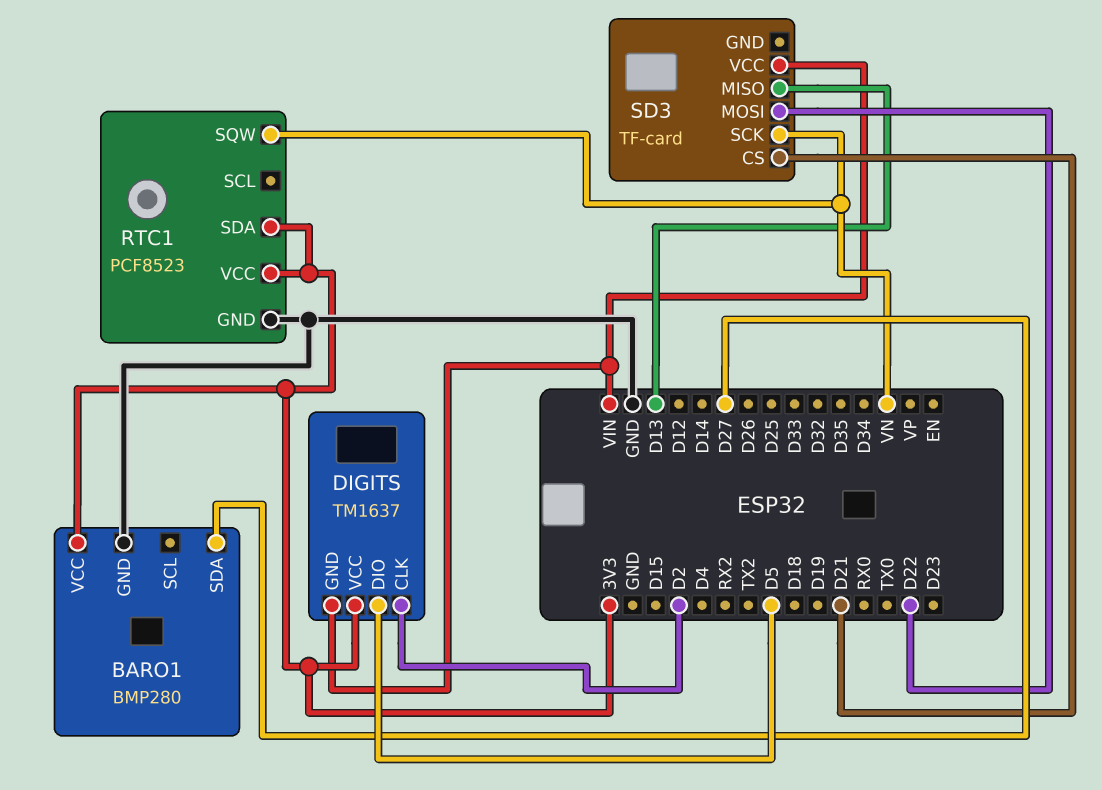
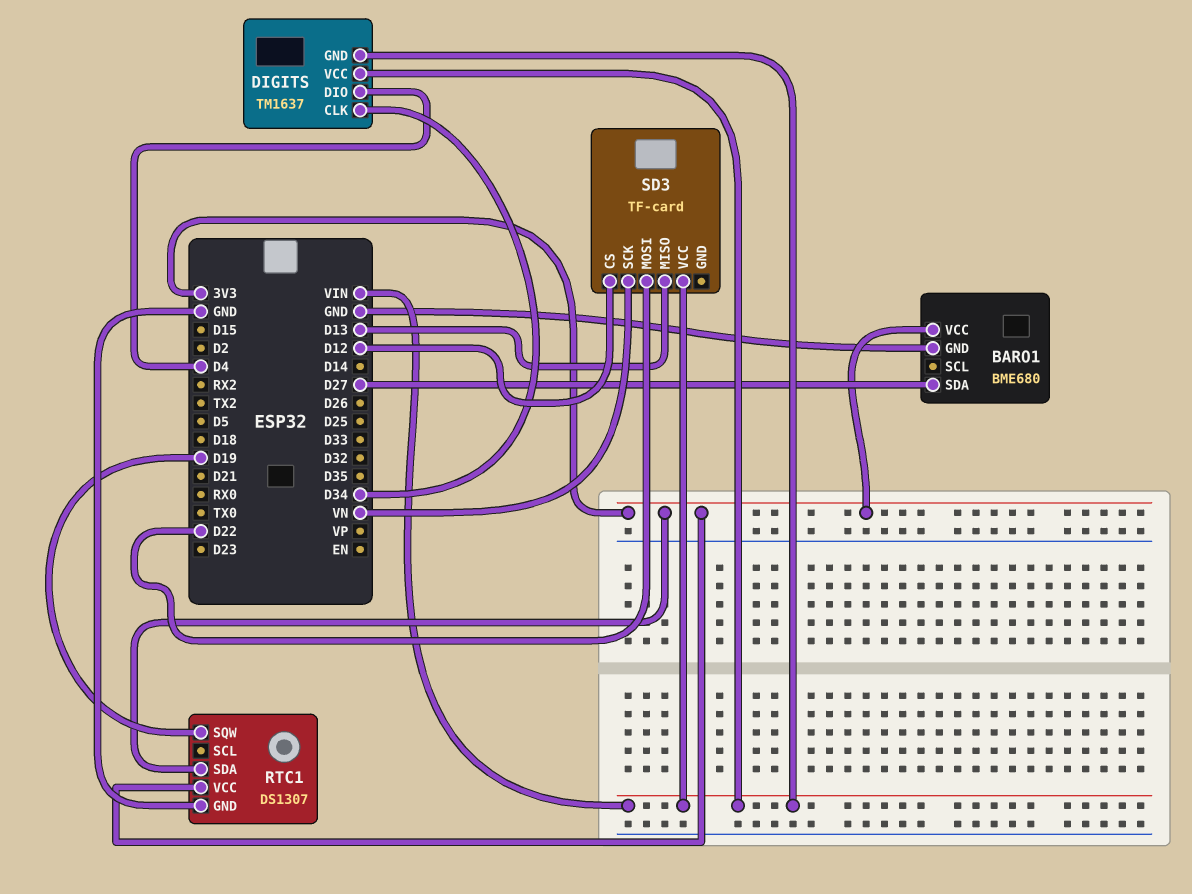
BARO1: BMP280 -> BME680
DIGITS pin CLK: D2 -> D34
DIGITS pin DIO: D5 -> D4
DIGITS pin VCC: 3V3 -> VIN
RTC1: PCF8523 -> DS1307
RTC1 pin SQW: VN -> D19
SD3 pin CS: D21 -> D12

